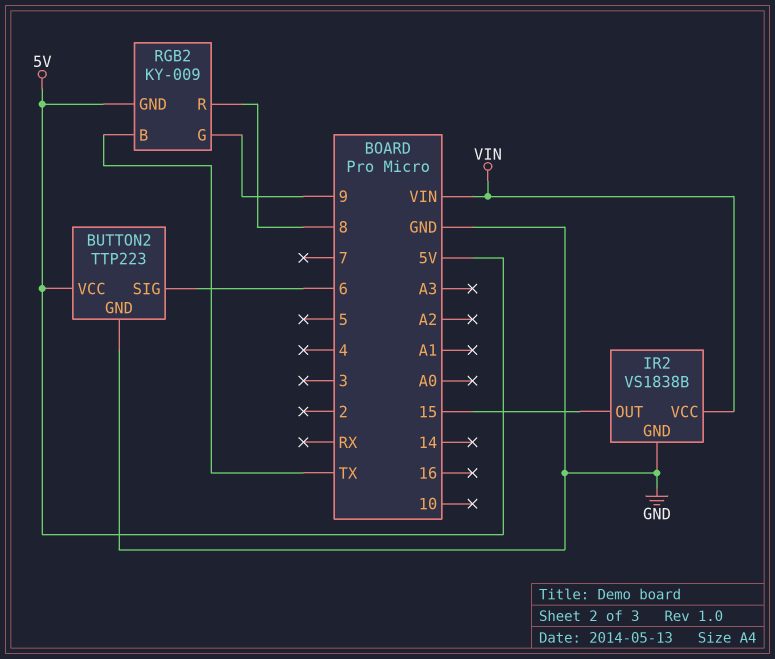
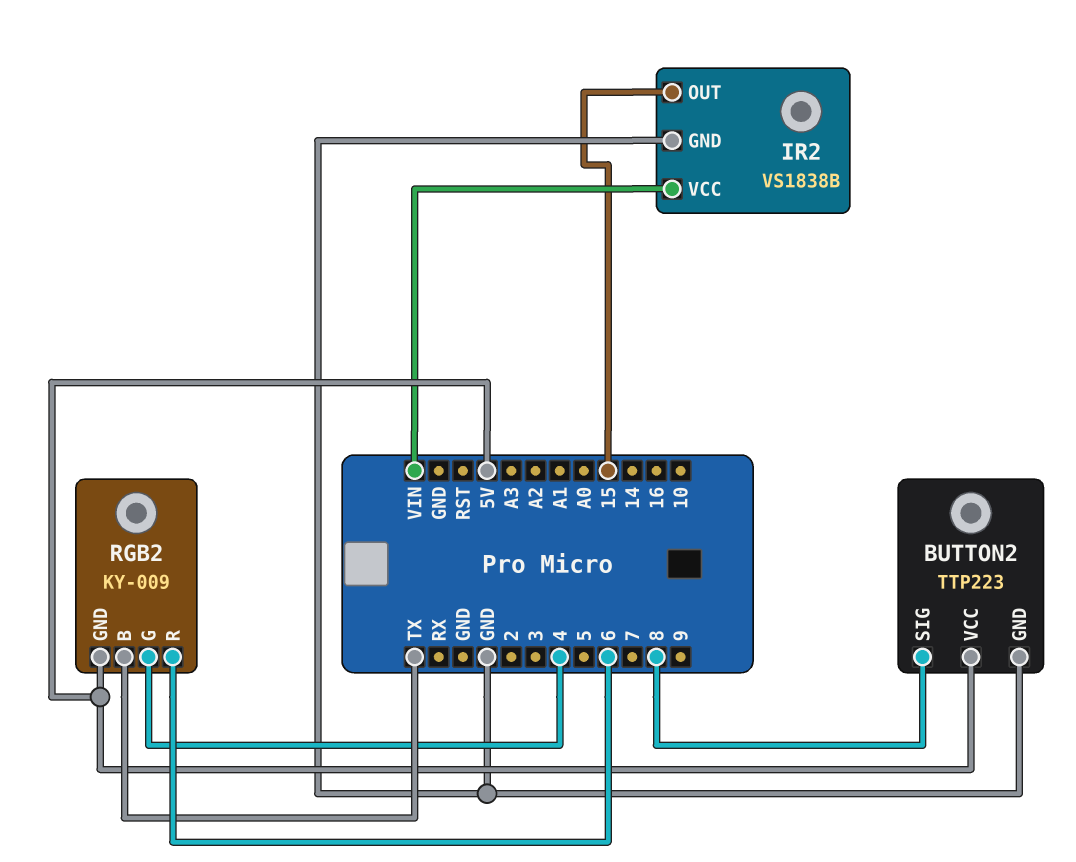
BUTTON2 pin SIG: 6 -> 8
RGB2 pin G: 9 -> 4
RGB2 pin R: 8 -> 6

